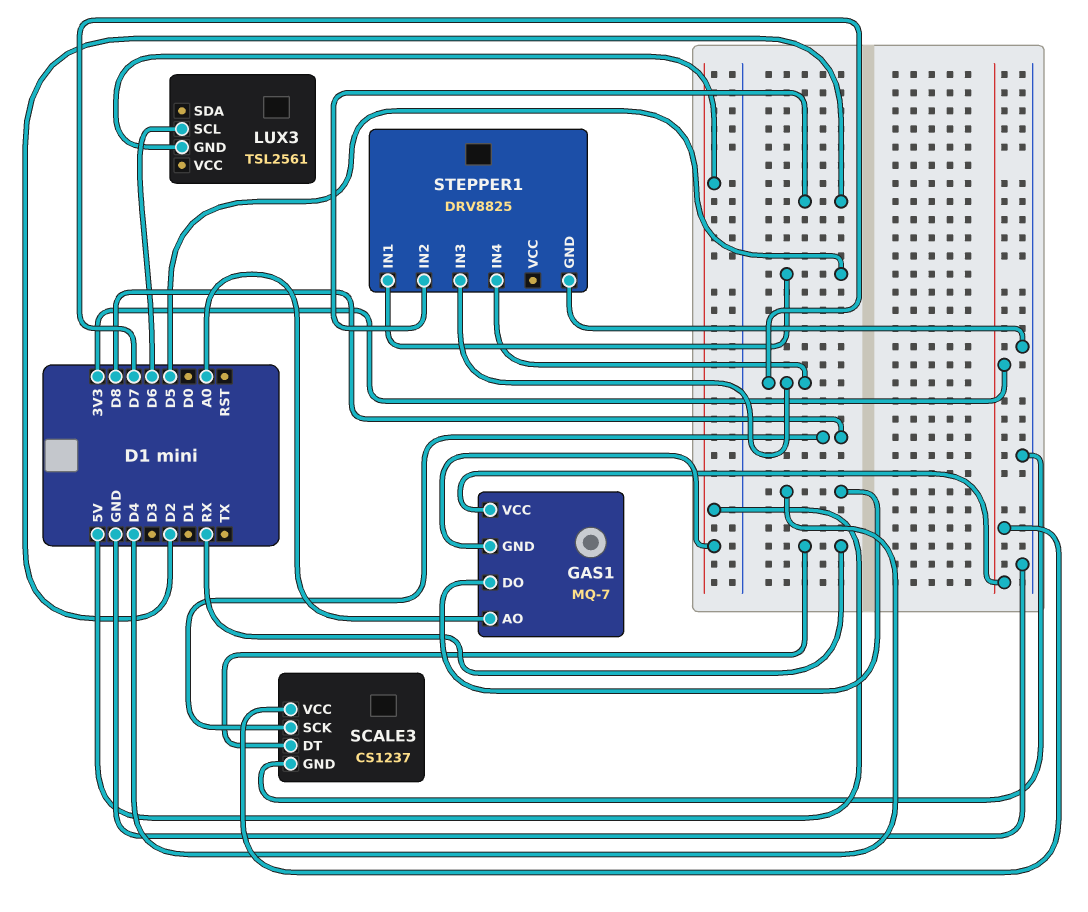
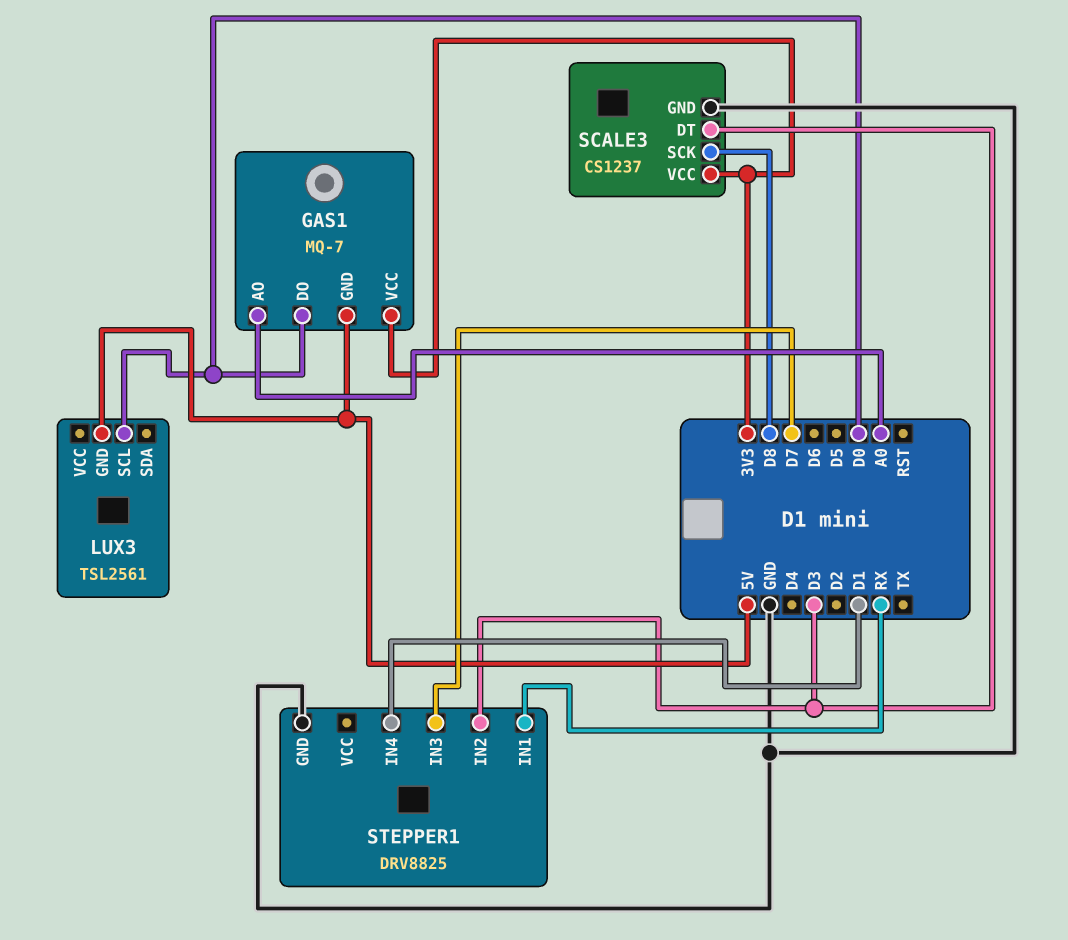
GAS1 pin DO: D4 -> D0
LUX3 pin SCL: D6 -> D0
SCALE3 pin DT: RX -> D3
STEPPER1 pin IN1: D5 -> RX
STEPPER1 pin IN2: D2 -> D3
STEPPER1 pin IN4: D7 -> D1

